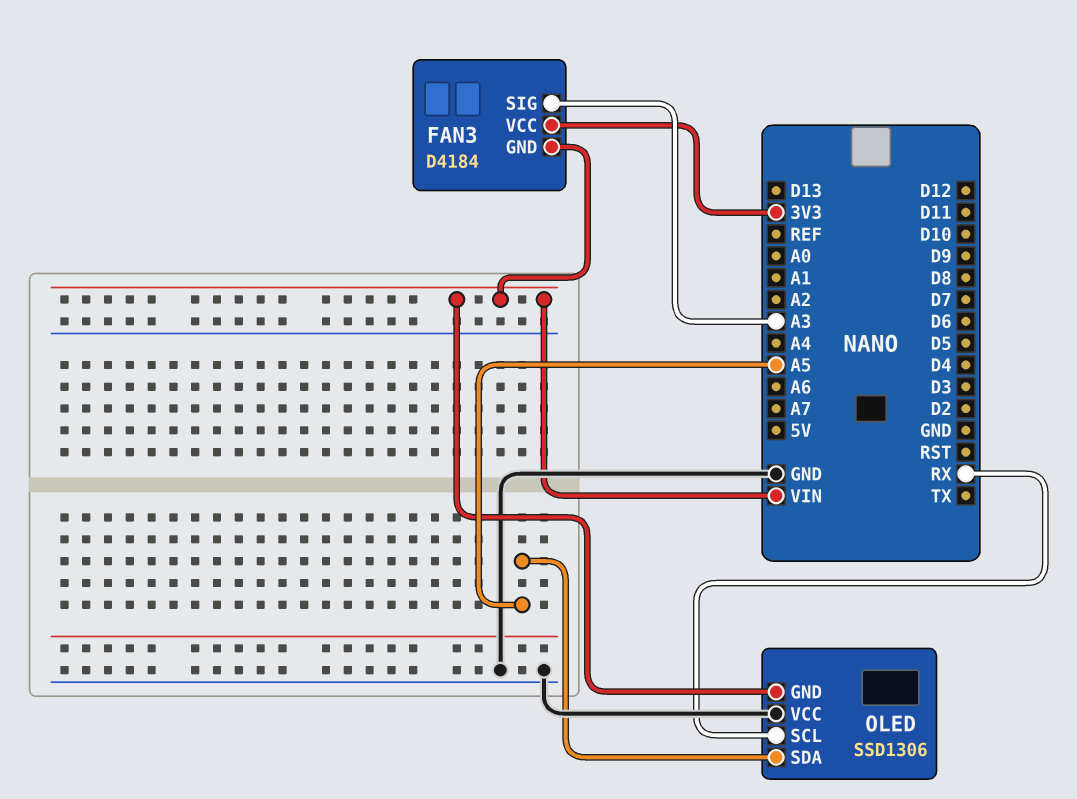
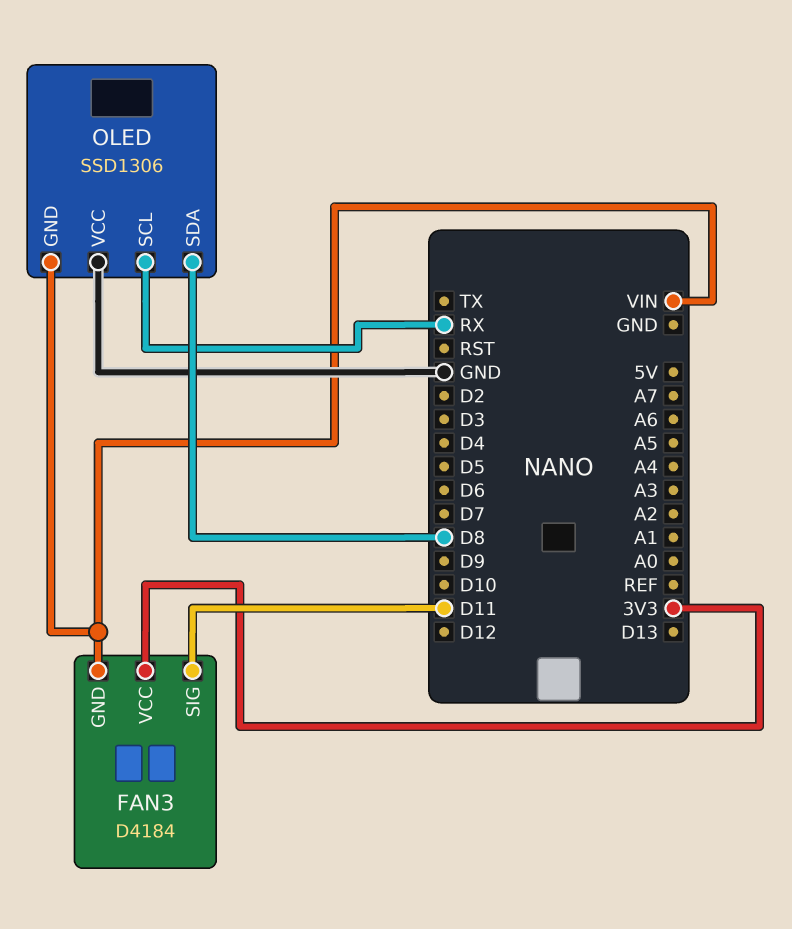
FAN3 pin SIG: A3 -> D11
OLED pin SDA: A5 -> D8

